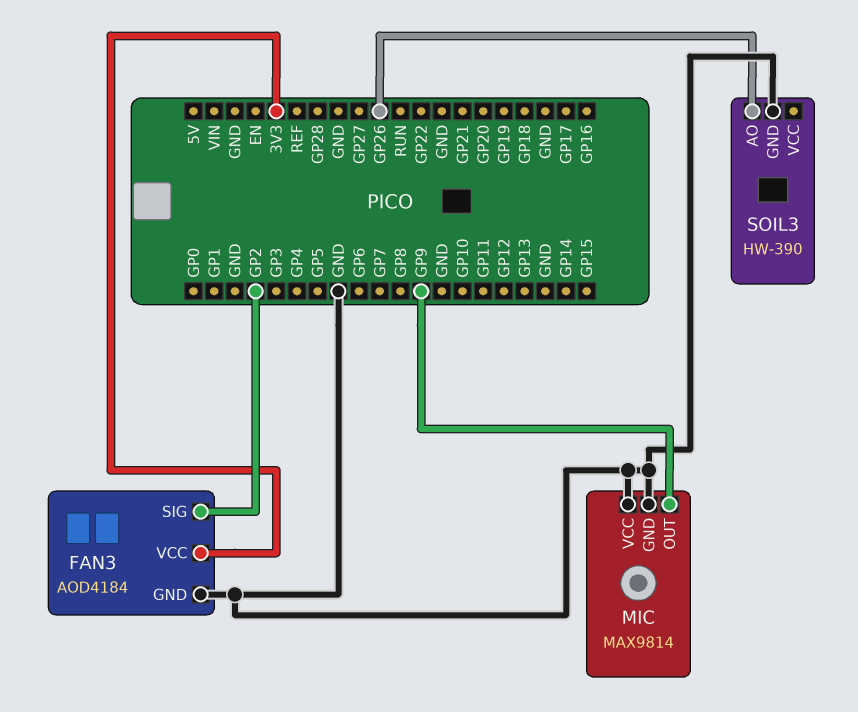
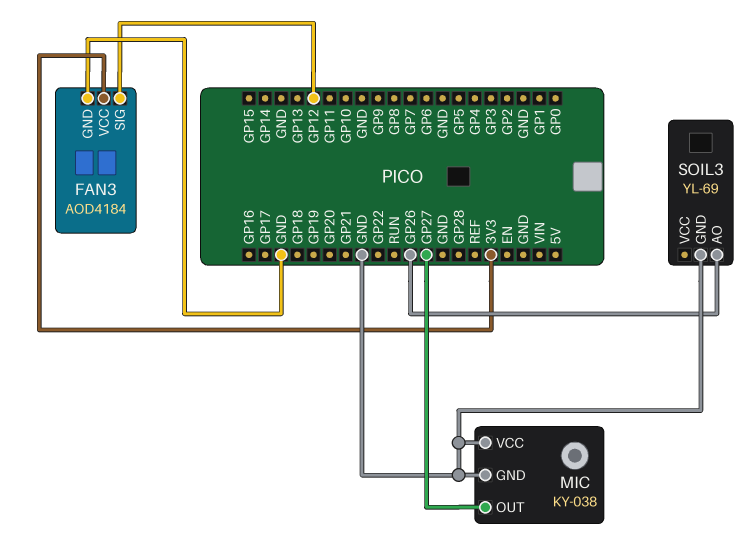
FAN3 pin SIG: GP2 -> GP12
MIC: MAX9814 -> KY-038
MIC pin OUT: GP9 -> GP27
SOIL3: HW-390 -> YL-69

